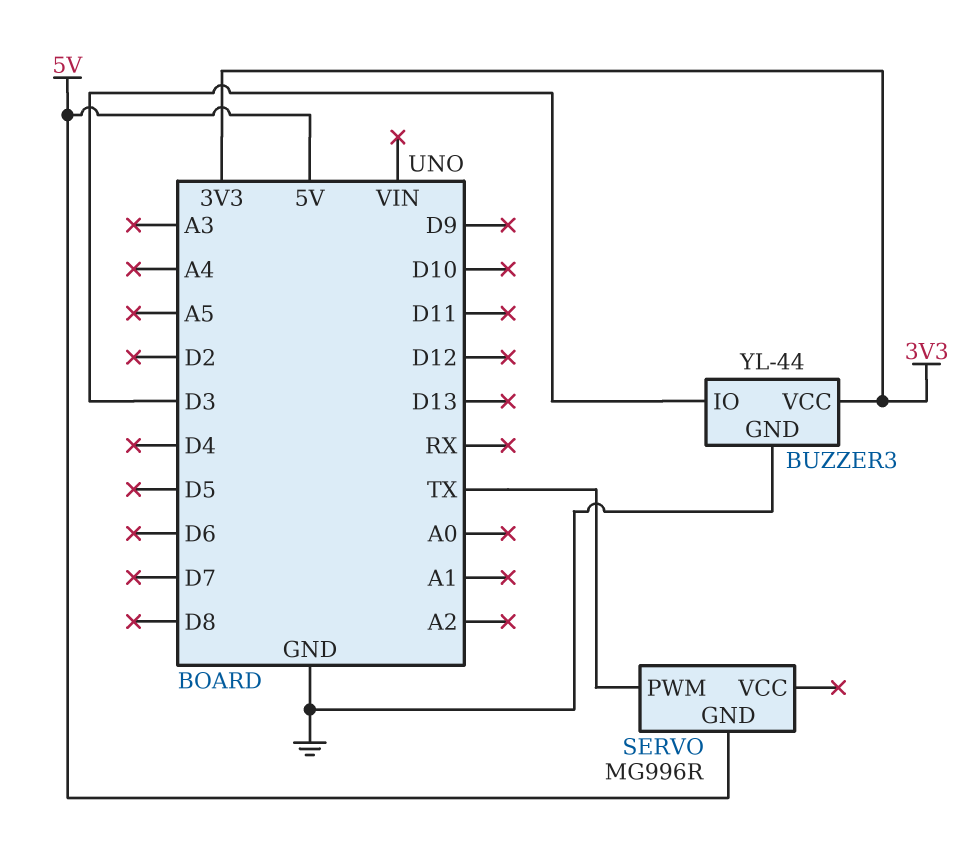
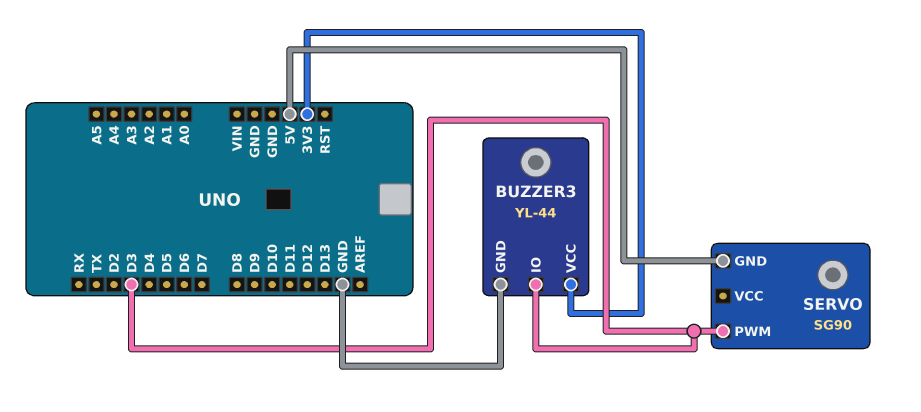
SERVO: MG996R -> SG90
SERVO pin PWM: TX -> D3

